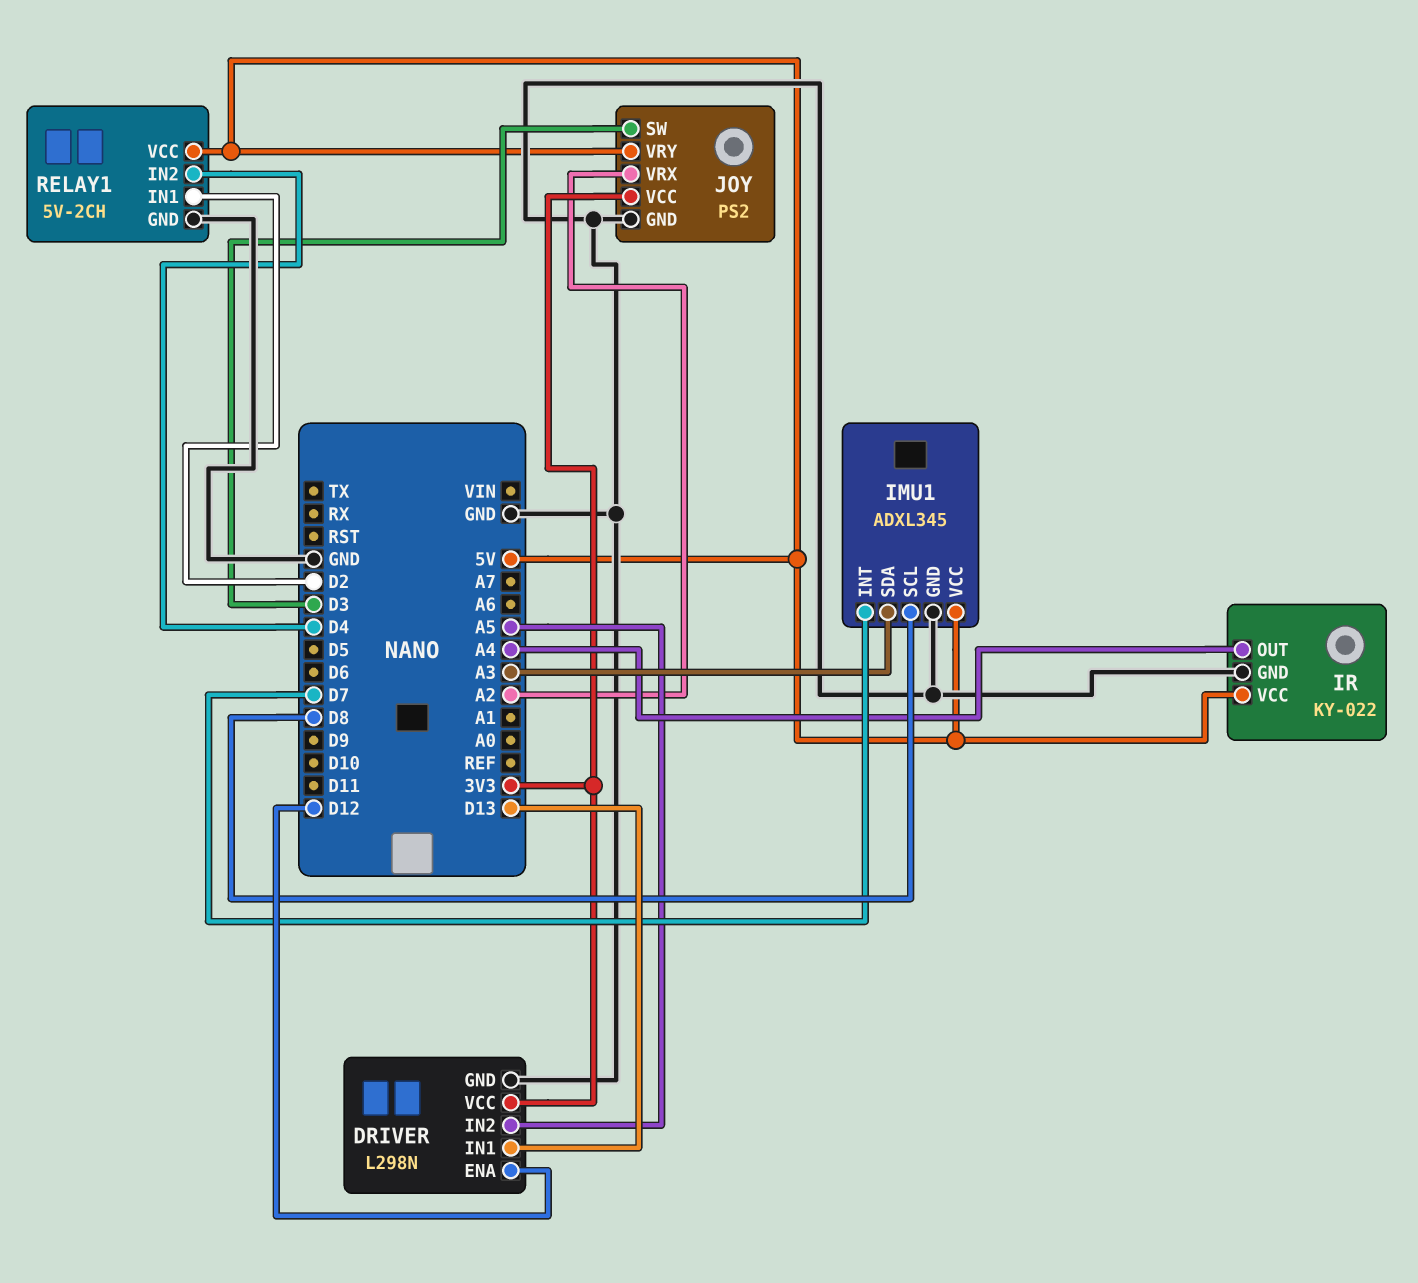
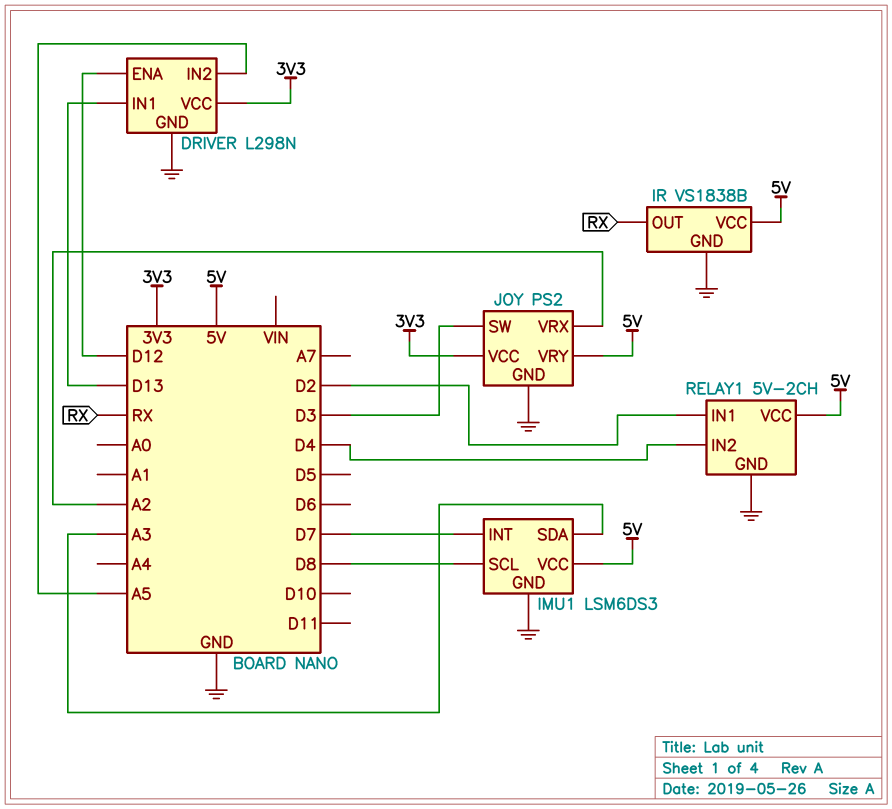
IMU1: ADXL345 -> LSM6DS3
IR: KY-022 -> VS1838B
IR pin OUT: A4 -> RX

